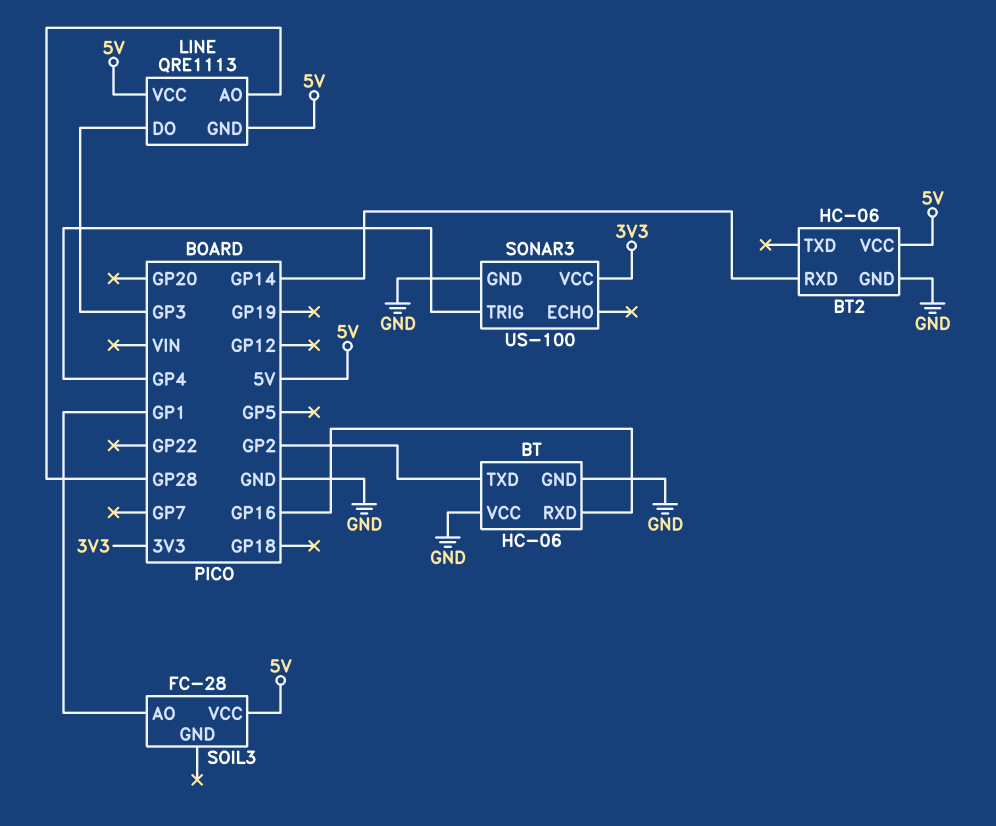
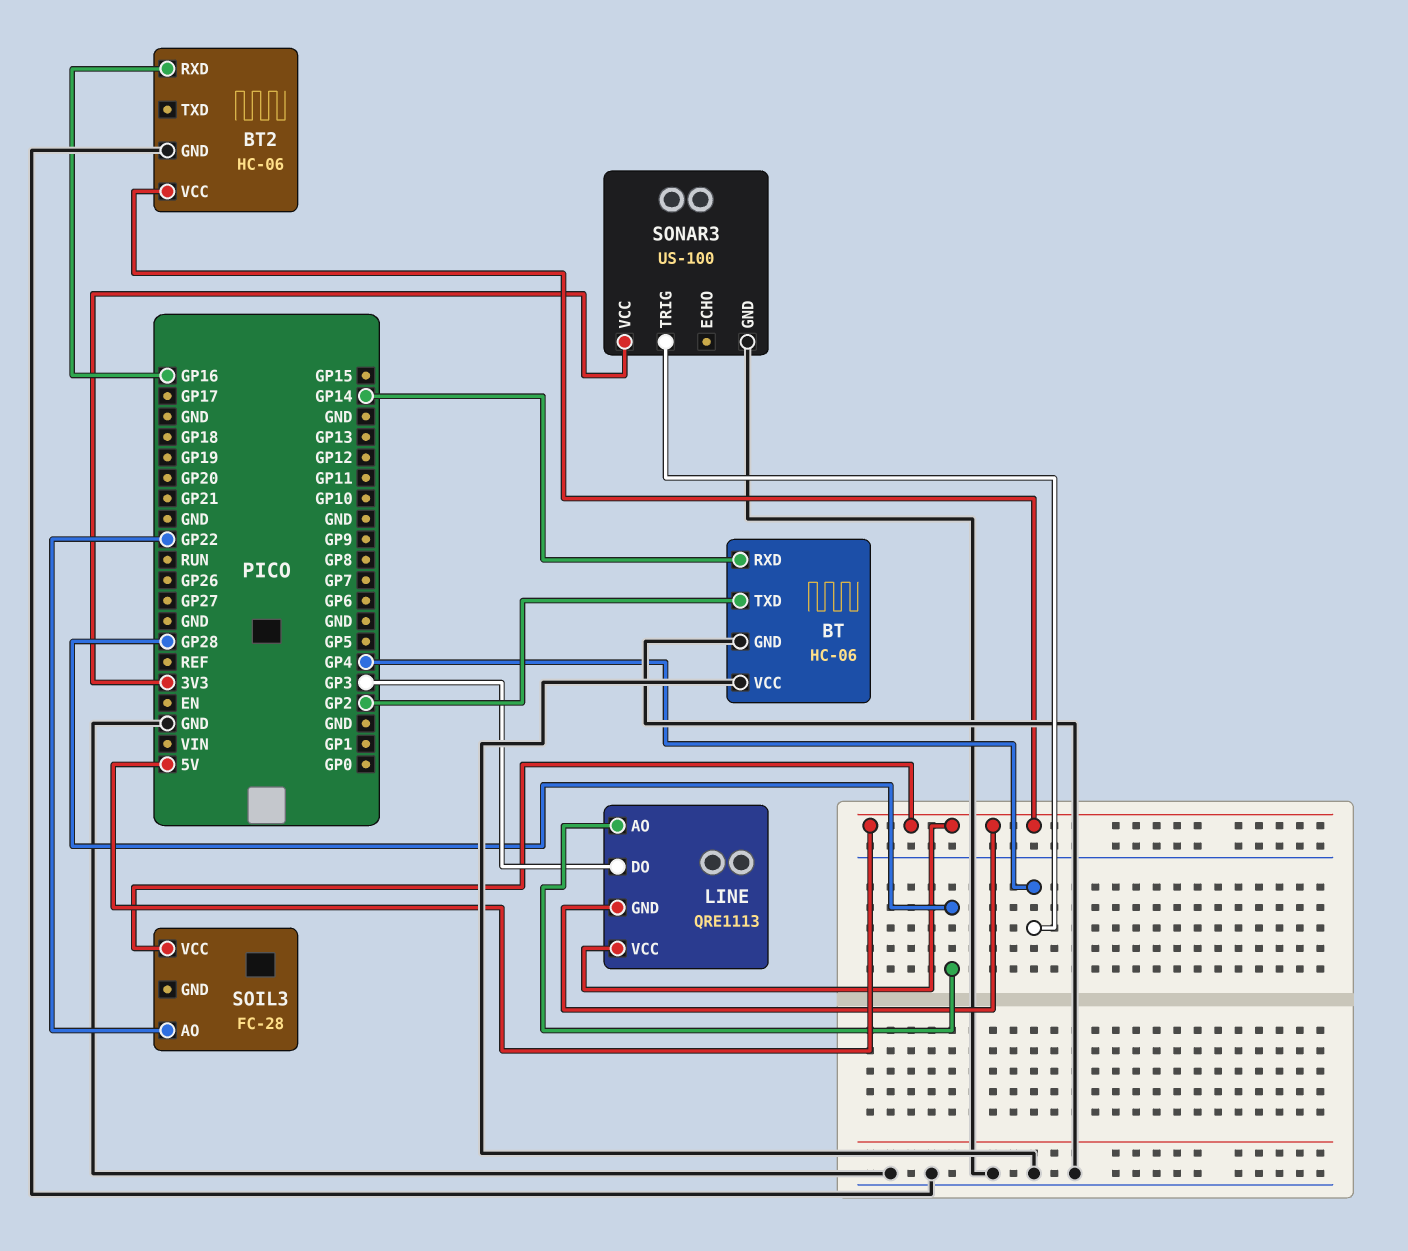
BT pin RXD: GP16 -> GP14
BT2 pin RXD: GP14 -> GP16
SOIL3 pin AO: GP1 -> GP22

